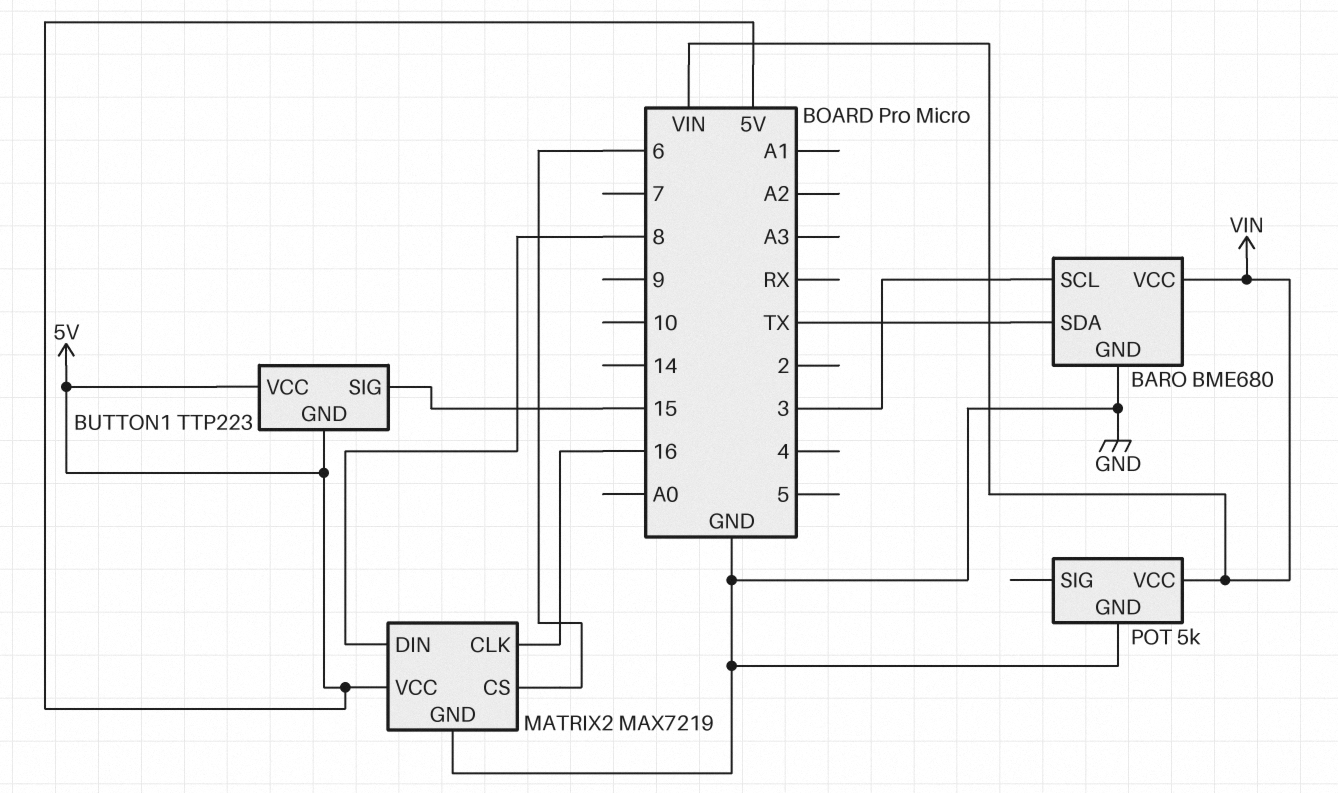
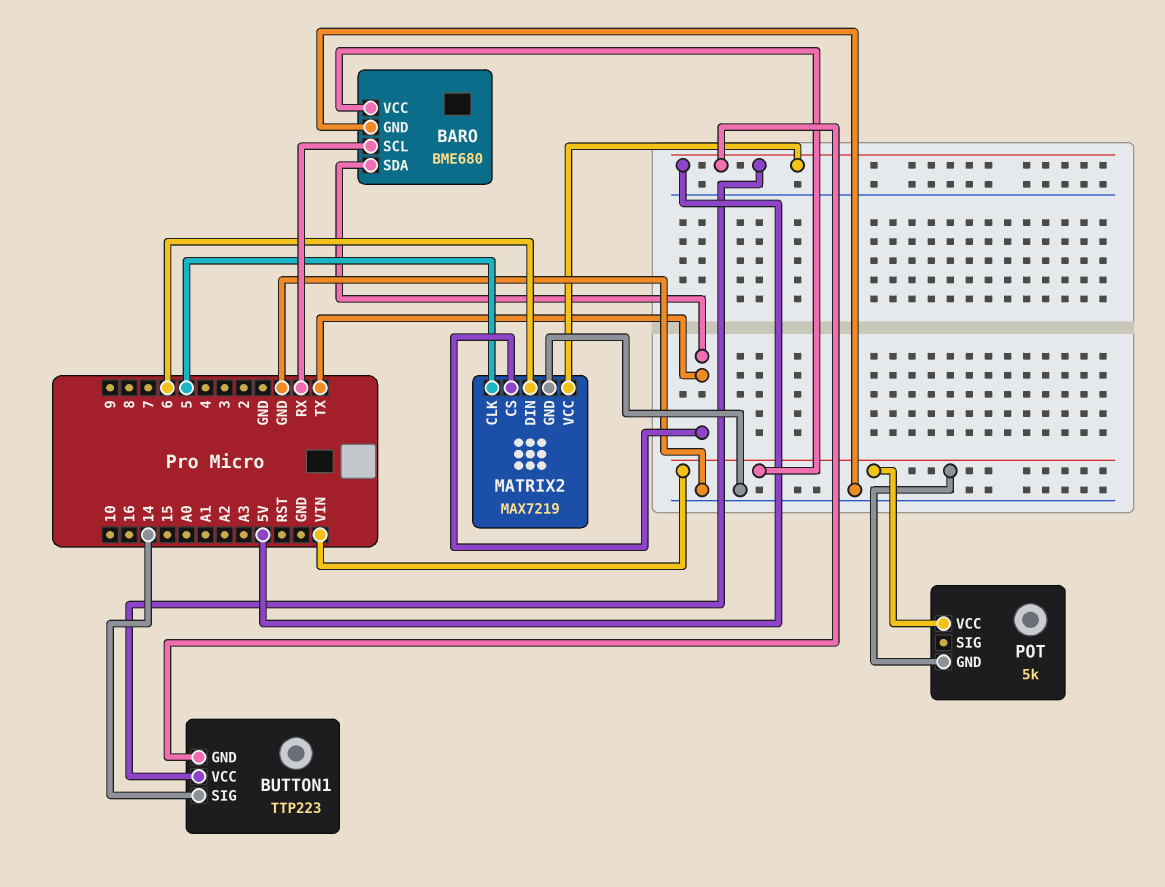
BARO pin SCL: 3 -> RX
BUTTON1 pin SIG: 15 -> 14
MATRIX2 pin CLK: 16 -> 5
MATRIX2 pin CS: 6 -> TX
MATRIX2 pin DIN: 8 -> 6
POT pin GND: GND -> VIN

